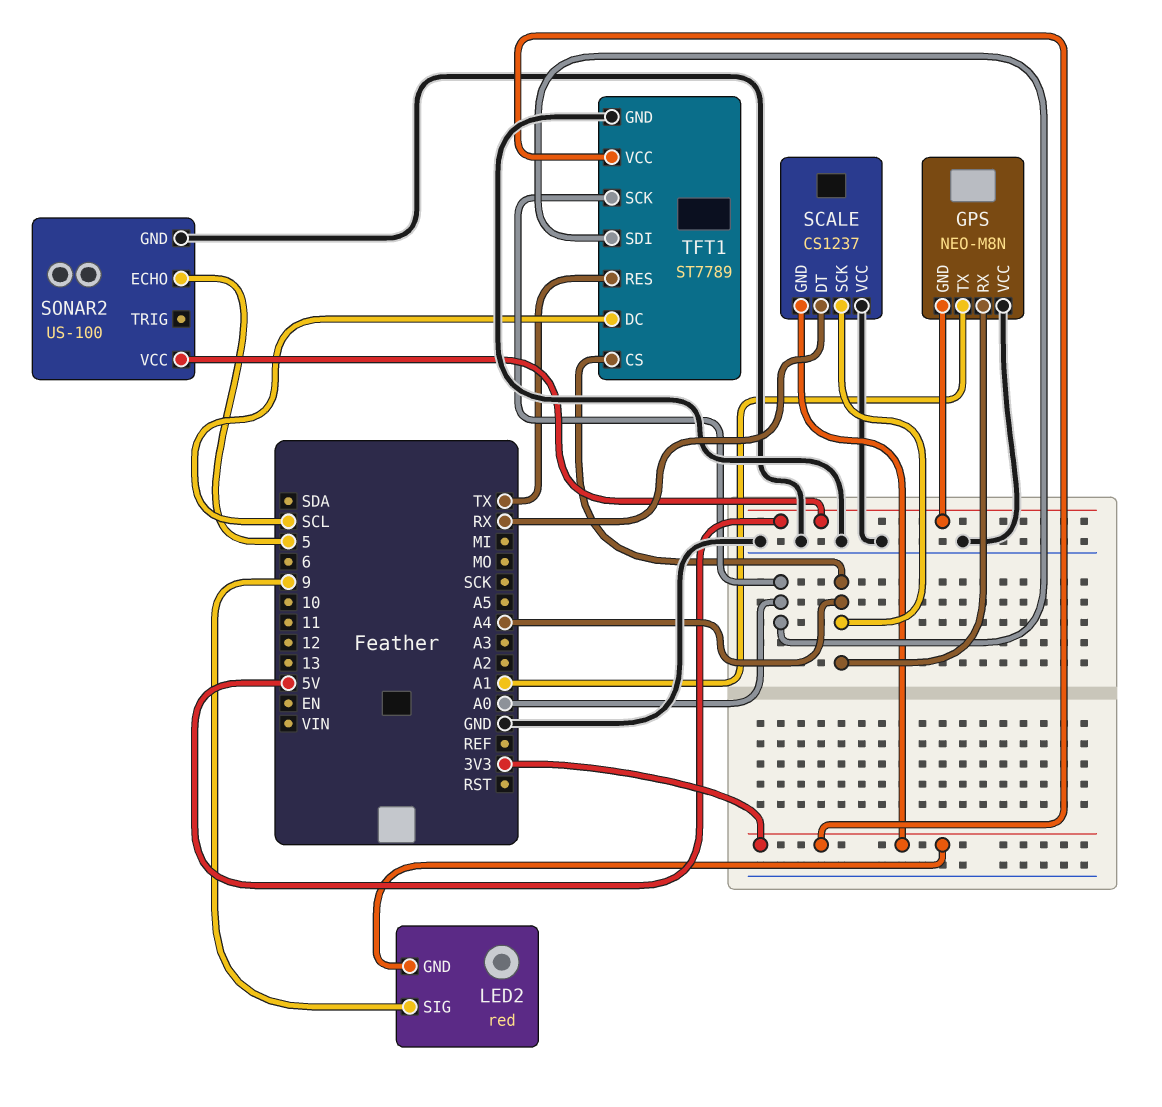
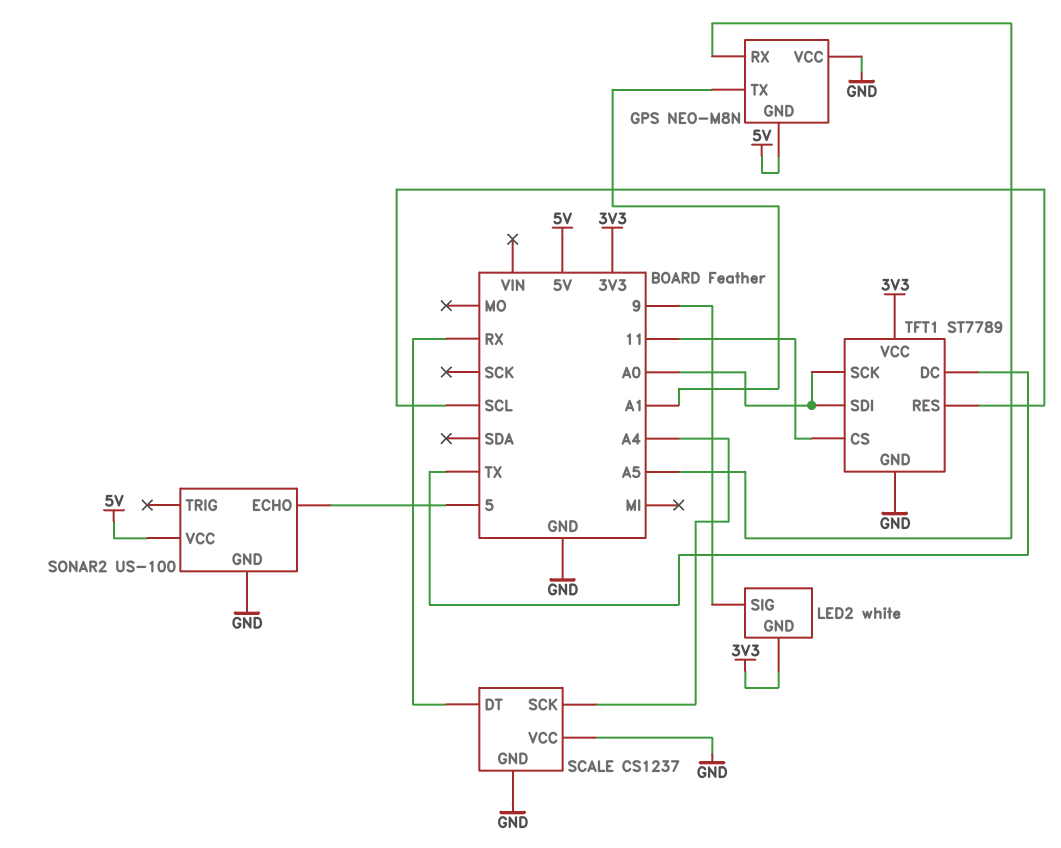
GPS pin RX: A4 -> A5
LED2: red -> white
SCALE pin GND: 3V3 -> GND
TFT1 pin CS: A4 -> 11
TFT1 pin DC: SCL -> TX
TFT1 pin RES: TX -> SCL

